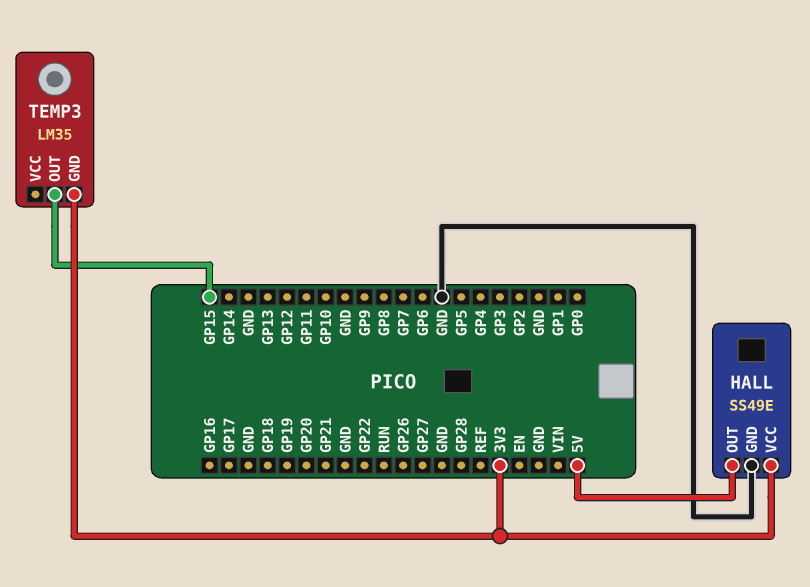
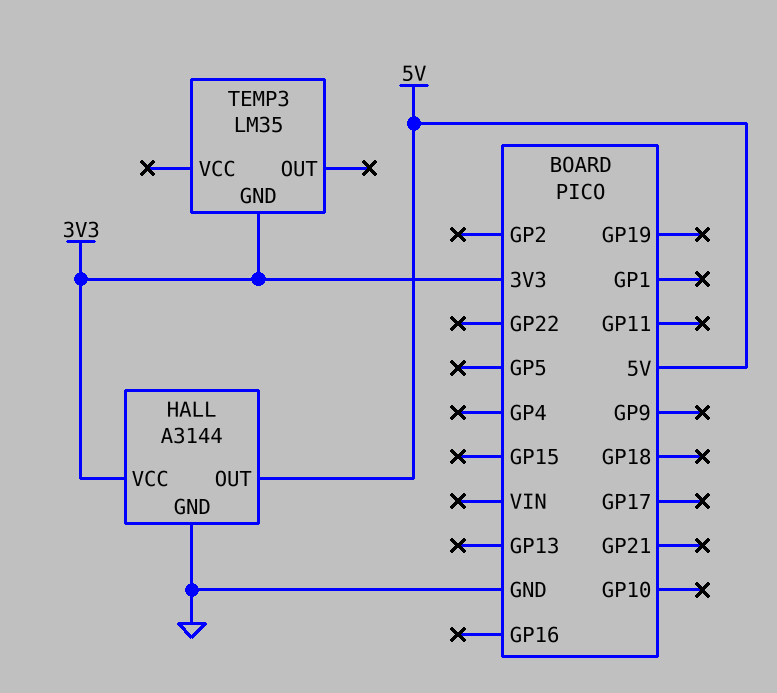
HALL: SS49E -> A3144
TEMP3 pin OUT: GP15 -> none

